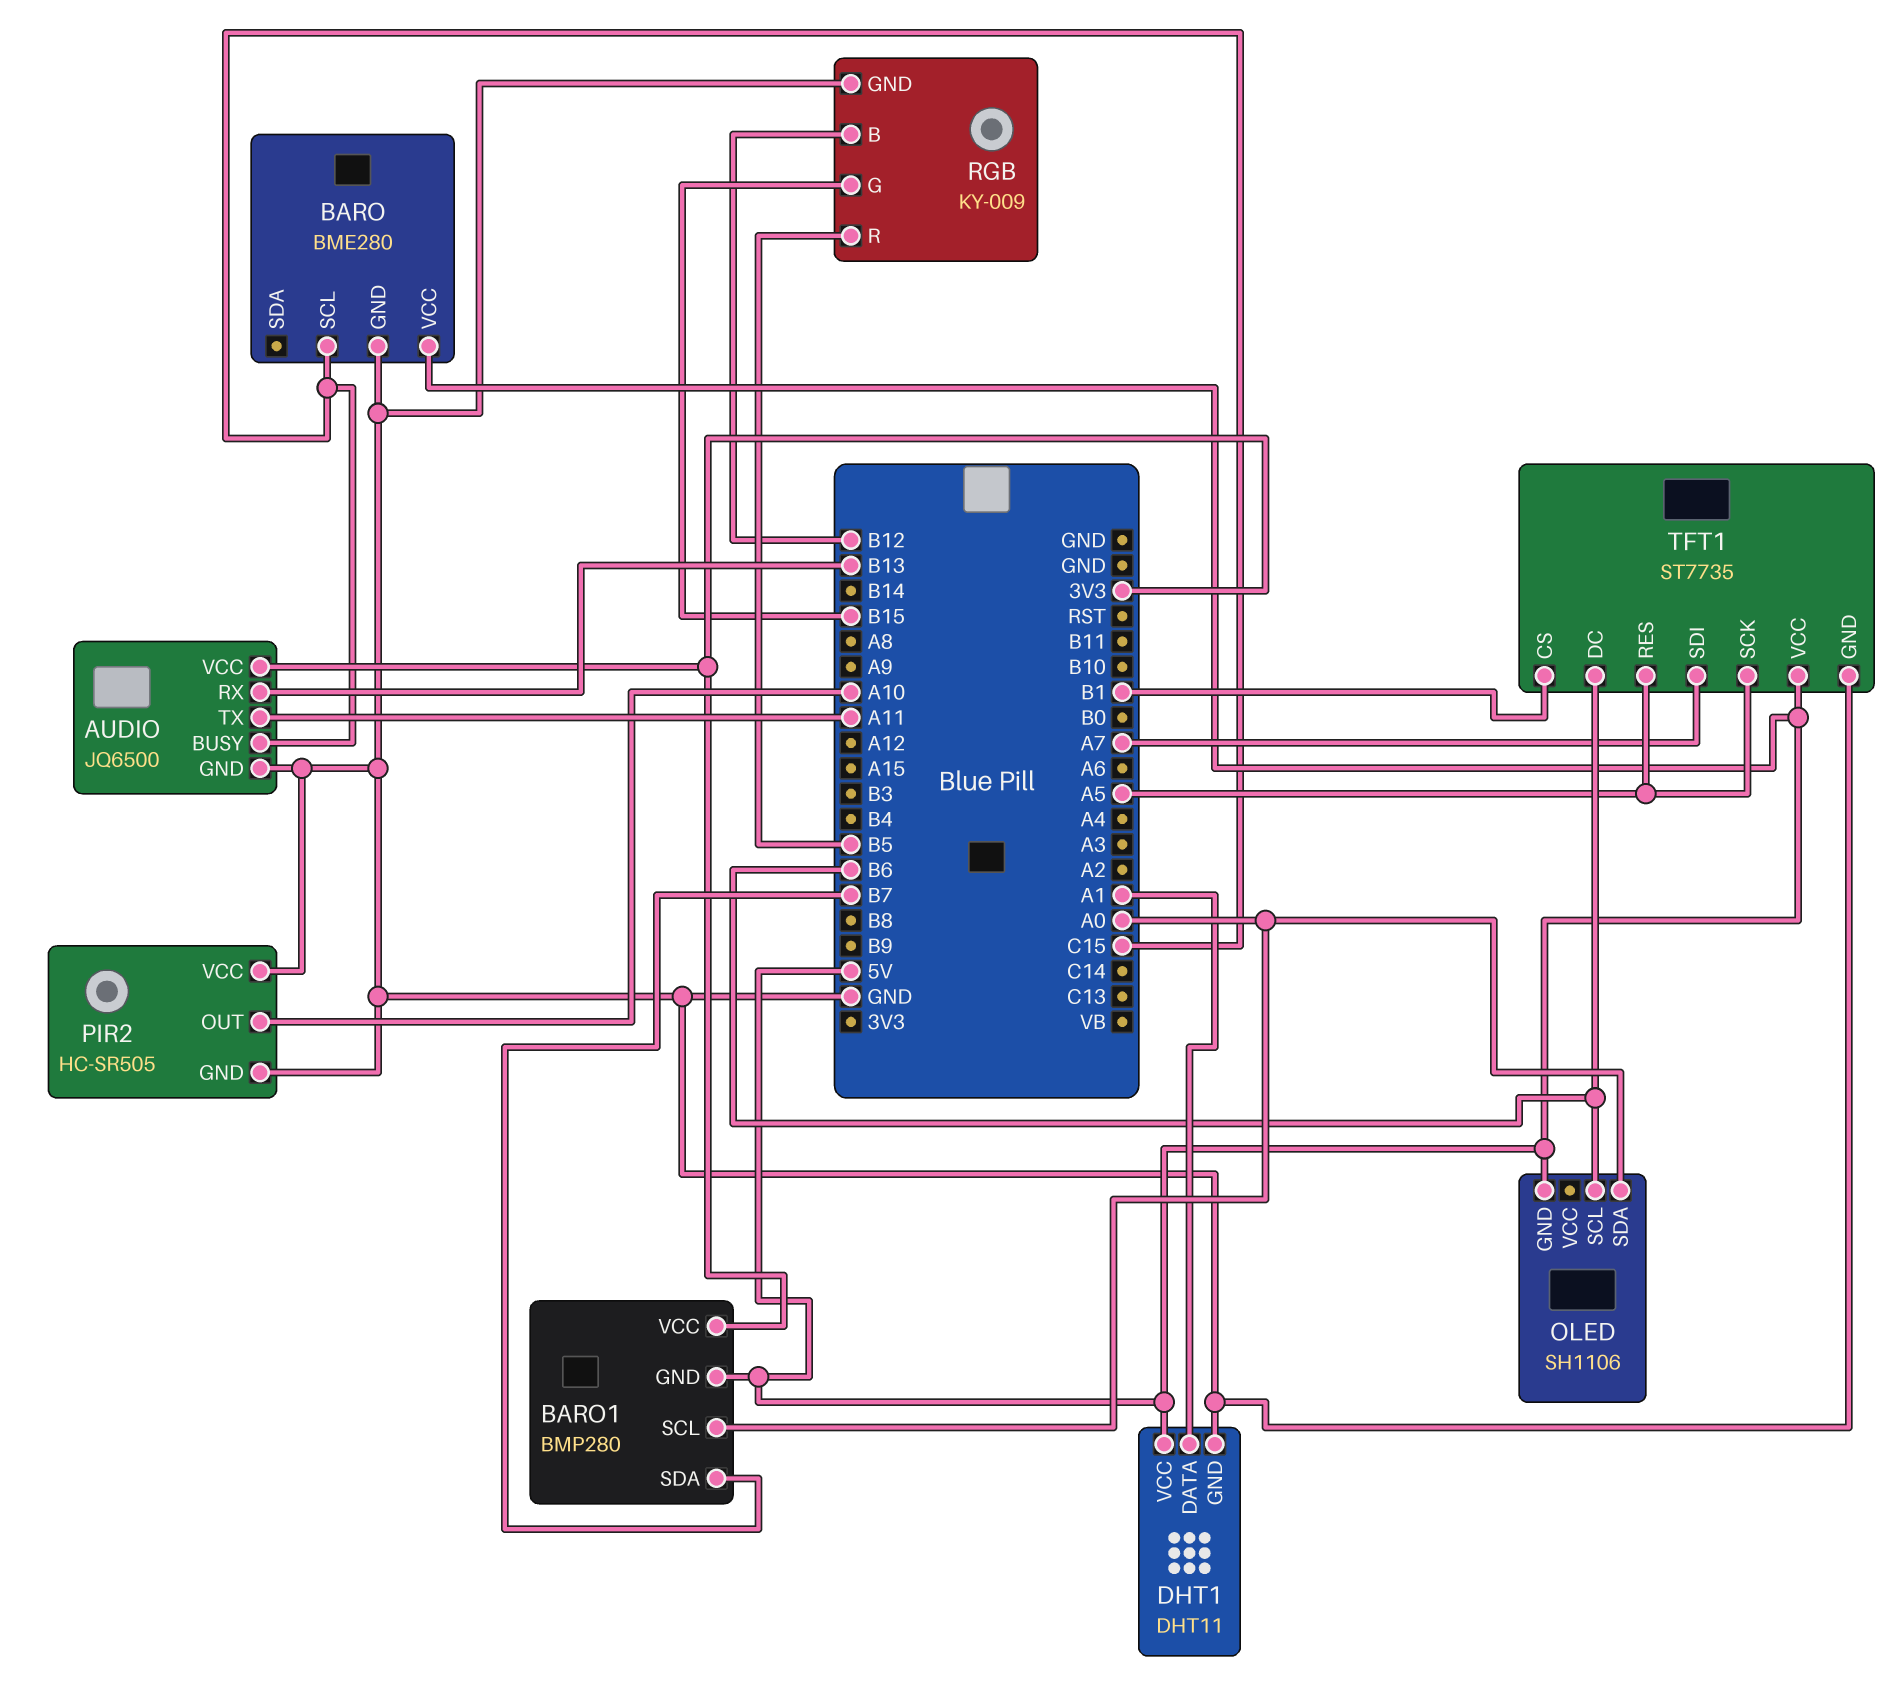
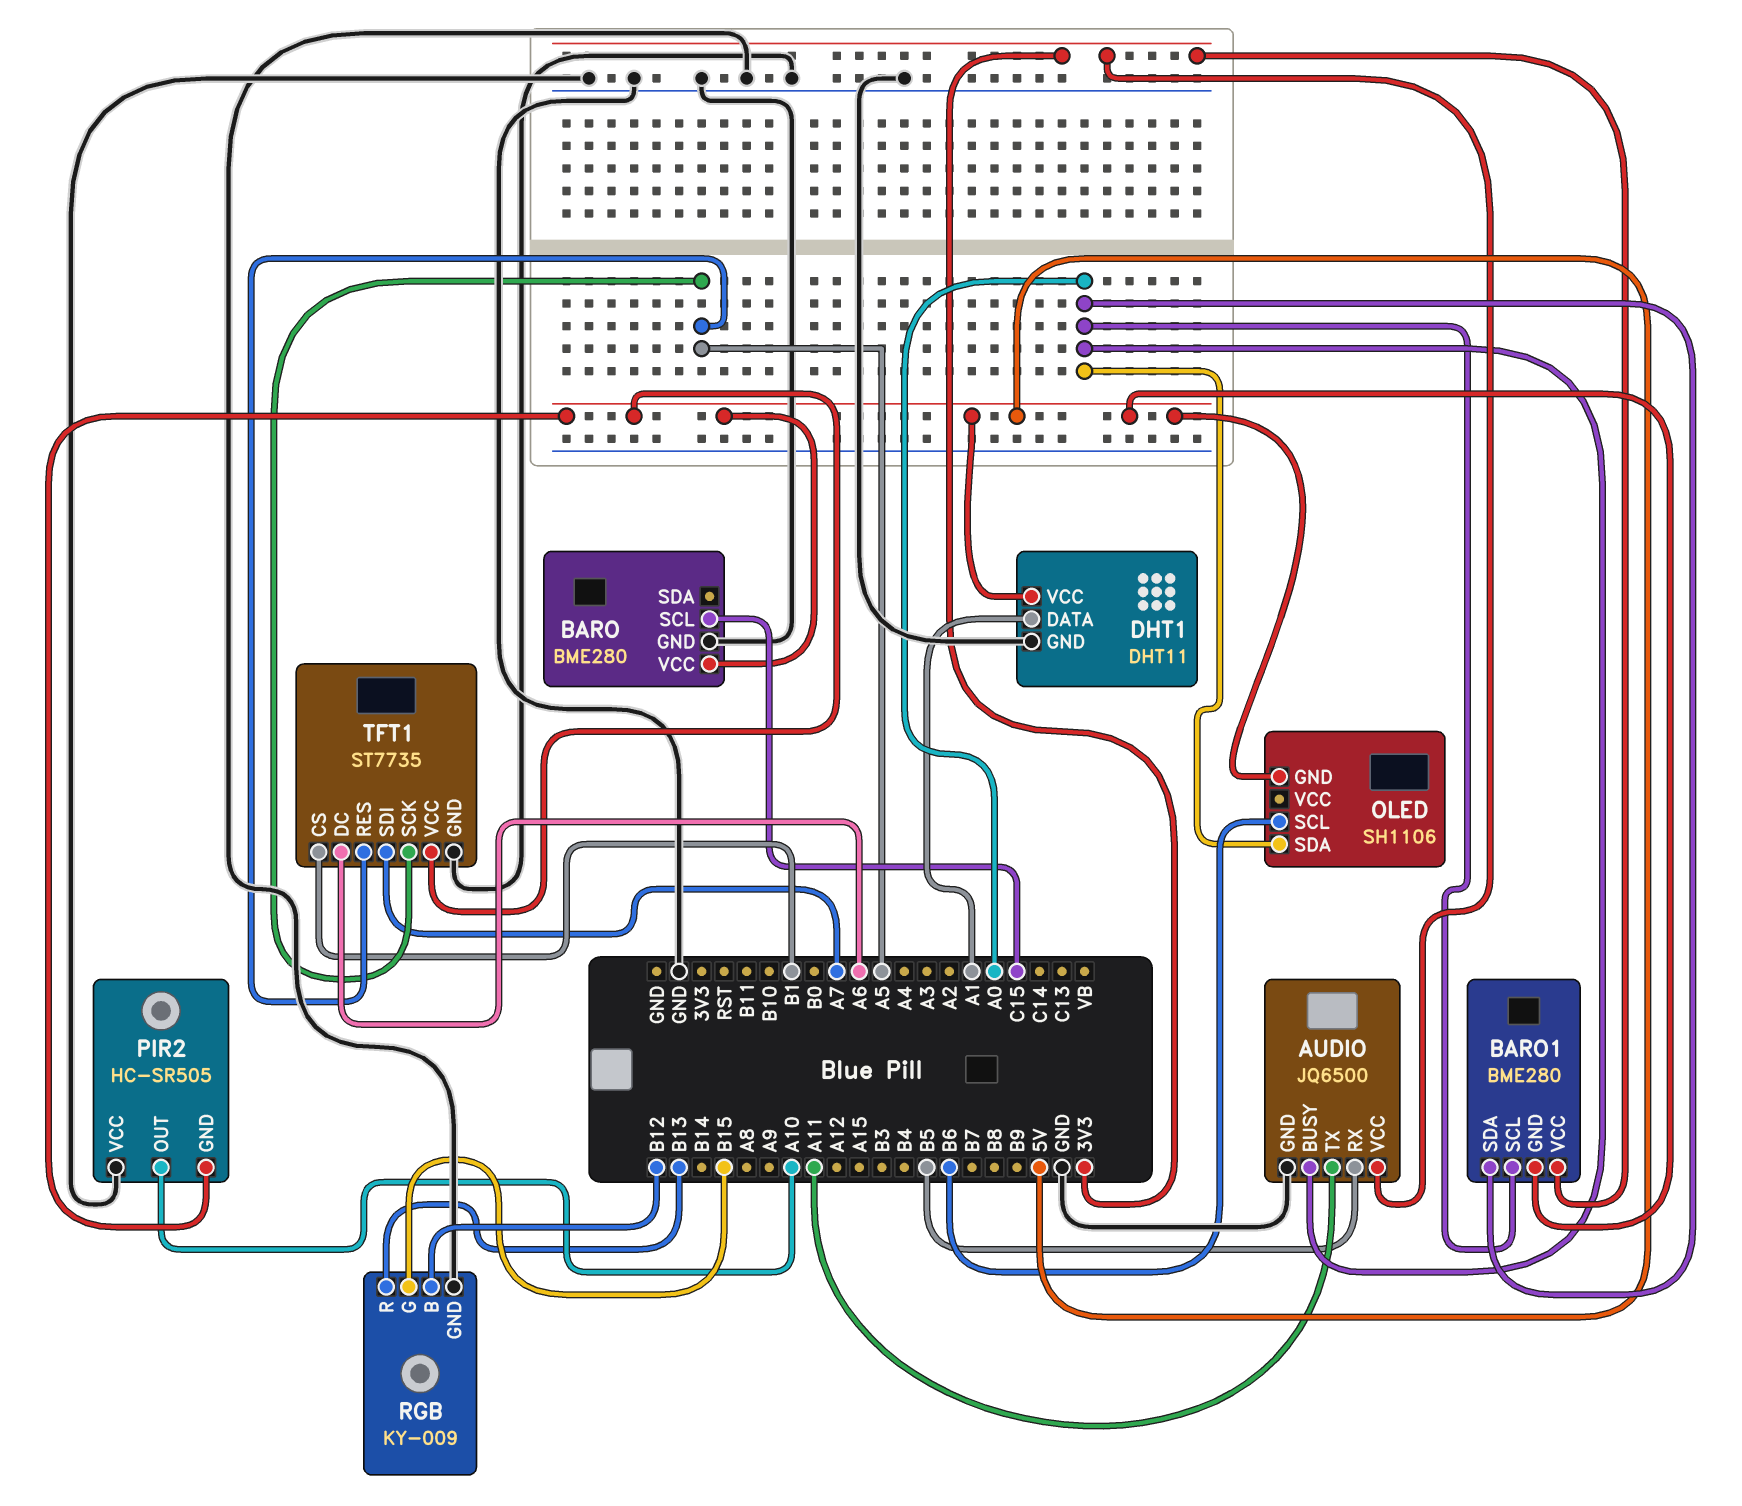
AUDIO pin BUSY: C15 -> A0
AUDIO pin RX: B13 -> B5
BARO1: BMP280 -> BME280
BARO1 pin SDA: B7 -> A0
PIR2 pin GND: GND -> 5V
RGB pin R: B5 -> B13
TFT1 pin DC: B6 -> A6

